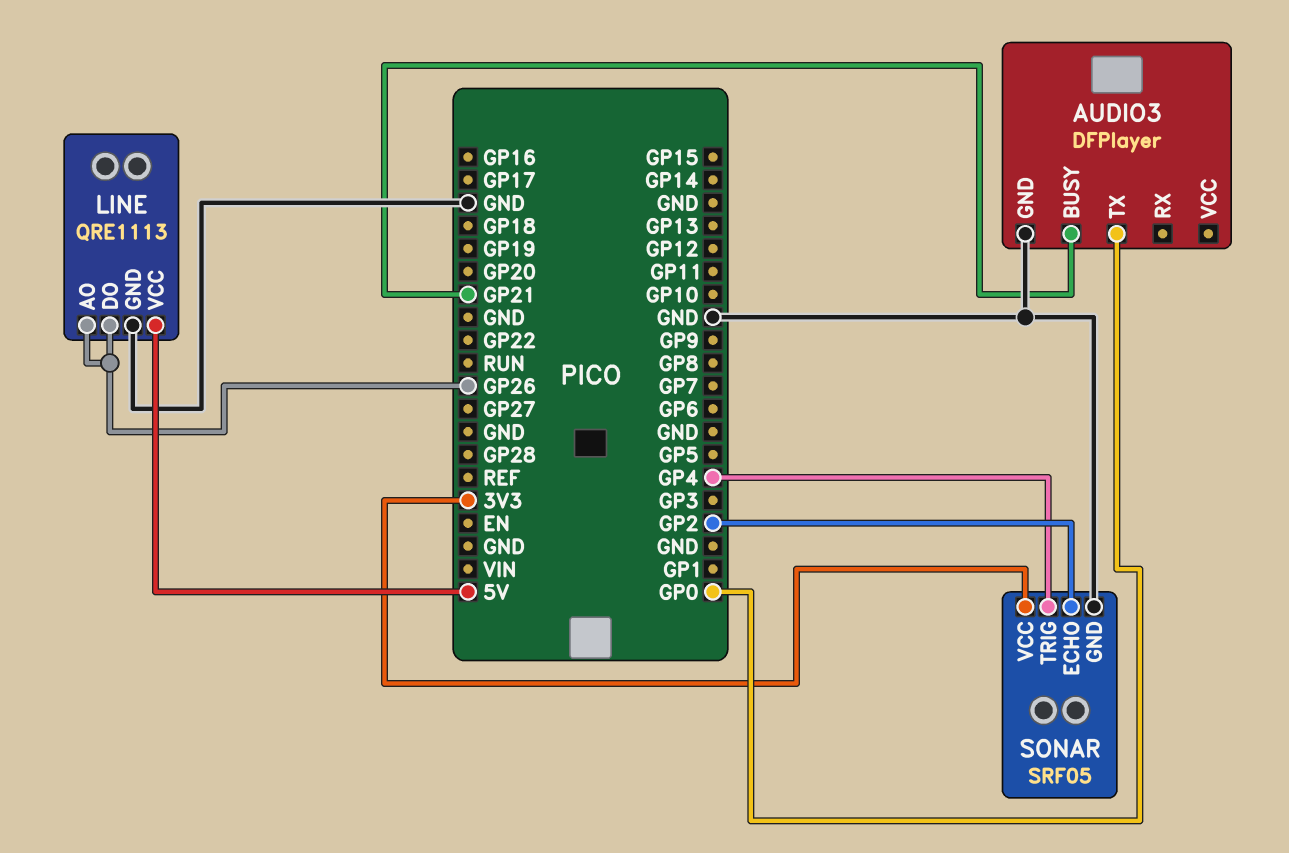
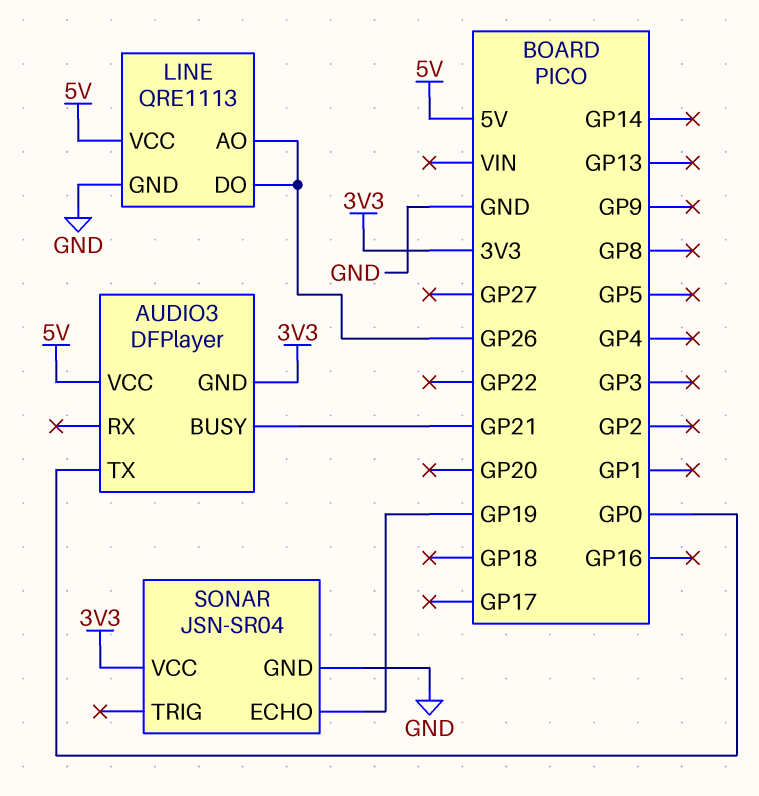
AUDIO3 pin GND: GND -> 3V3
AUDIO3 pin VCC: none -> 5V
SONAR: SRF05 -> JSN-SR04
SONAR pin ECHO: GP2 -> GP19
SONAR pin TRIG: GP4 -> none

